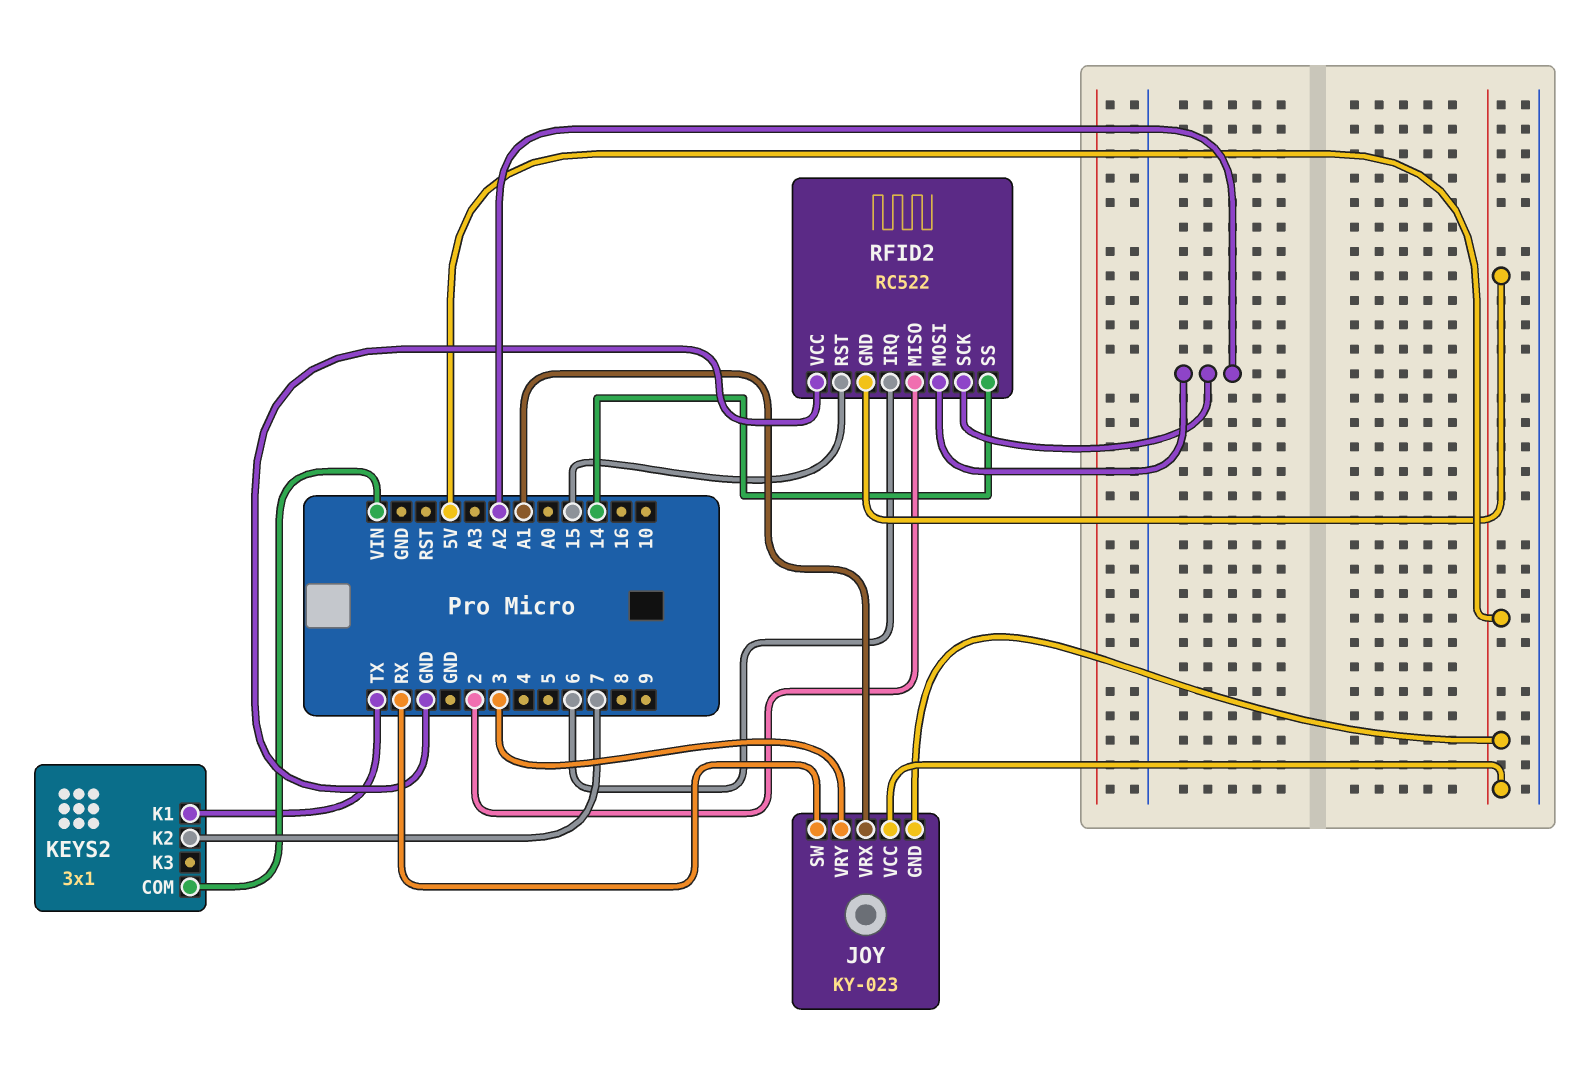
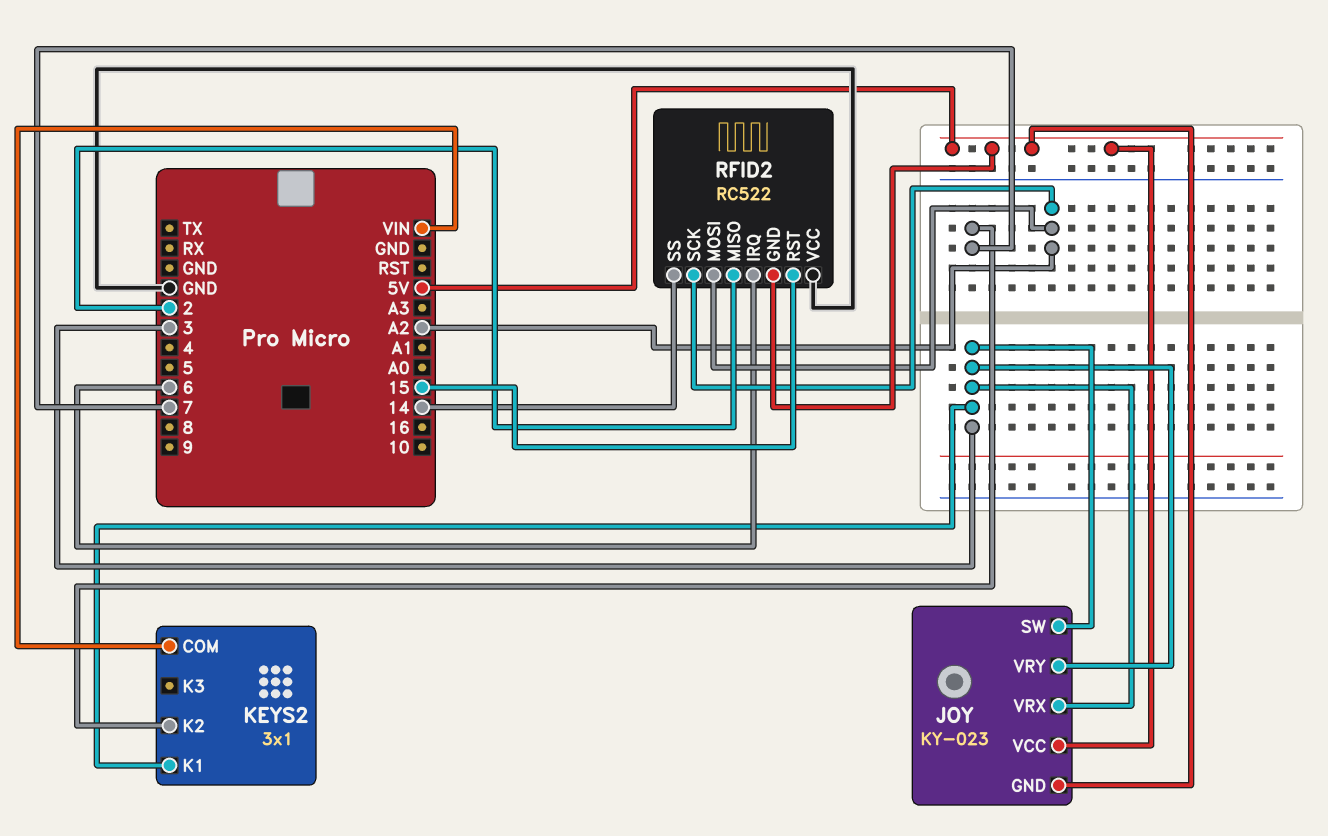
JOY pin SW: RX -> 3
JOY pin VRX: A1 -> 3
KEYS2 pin K1: TX -> 3

